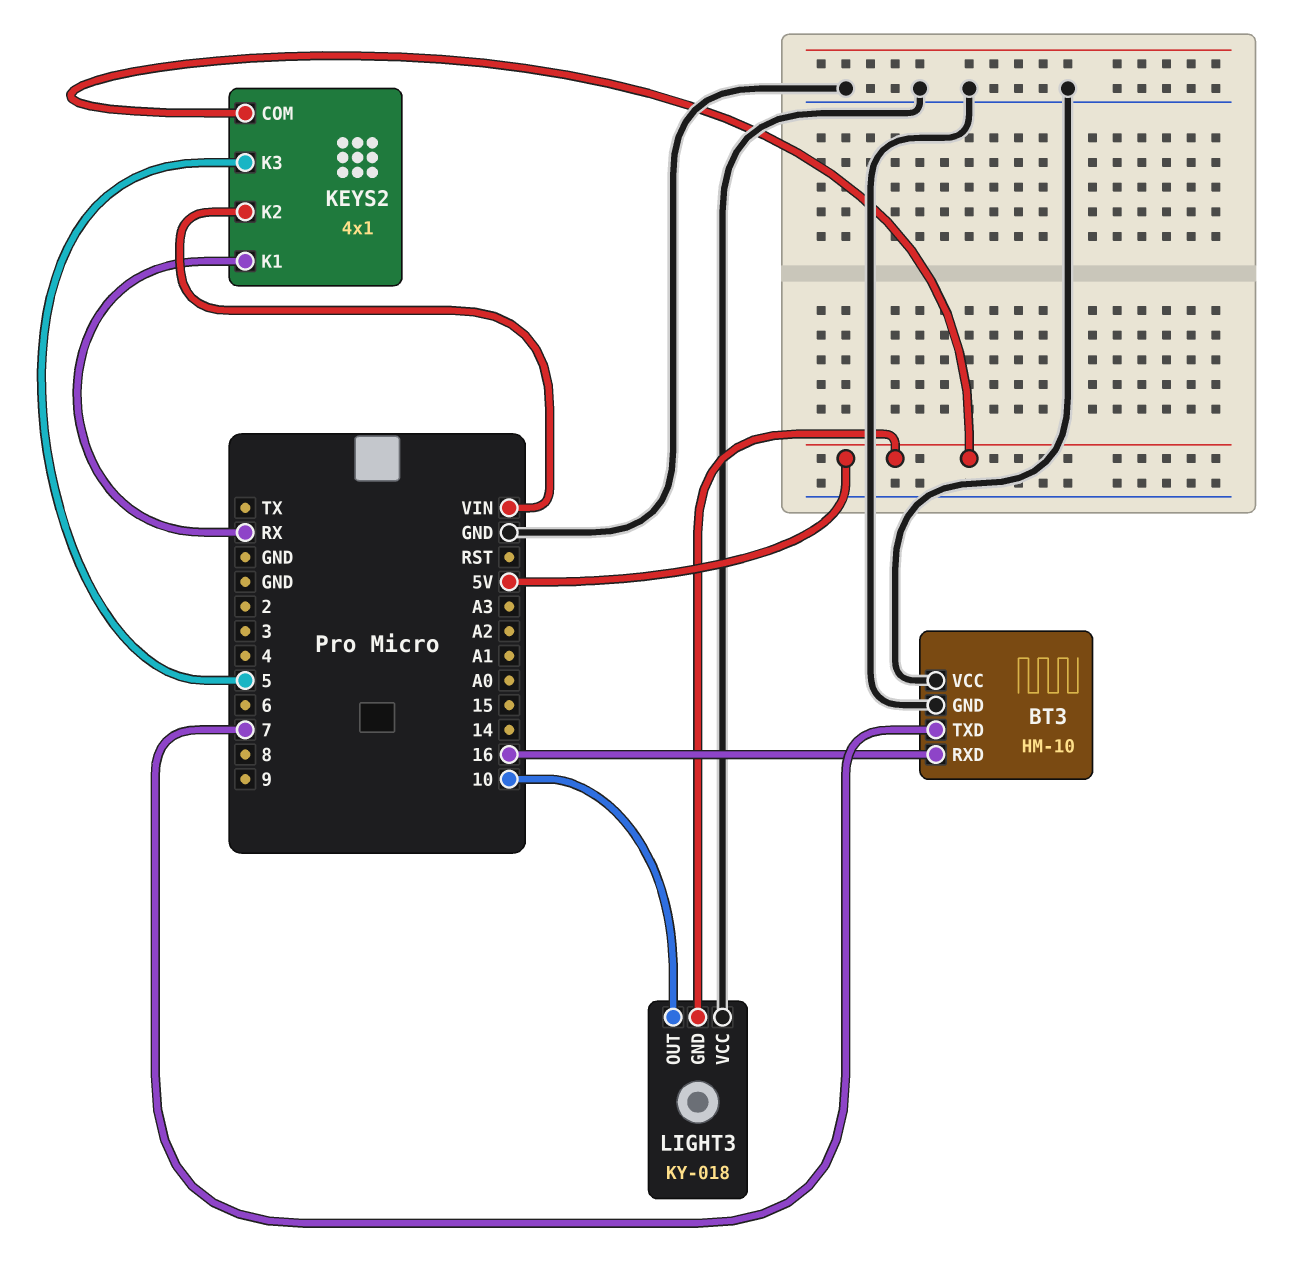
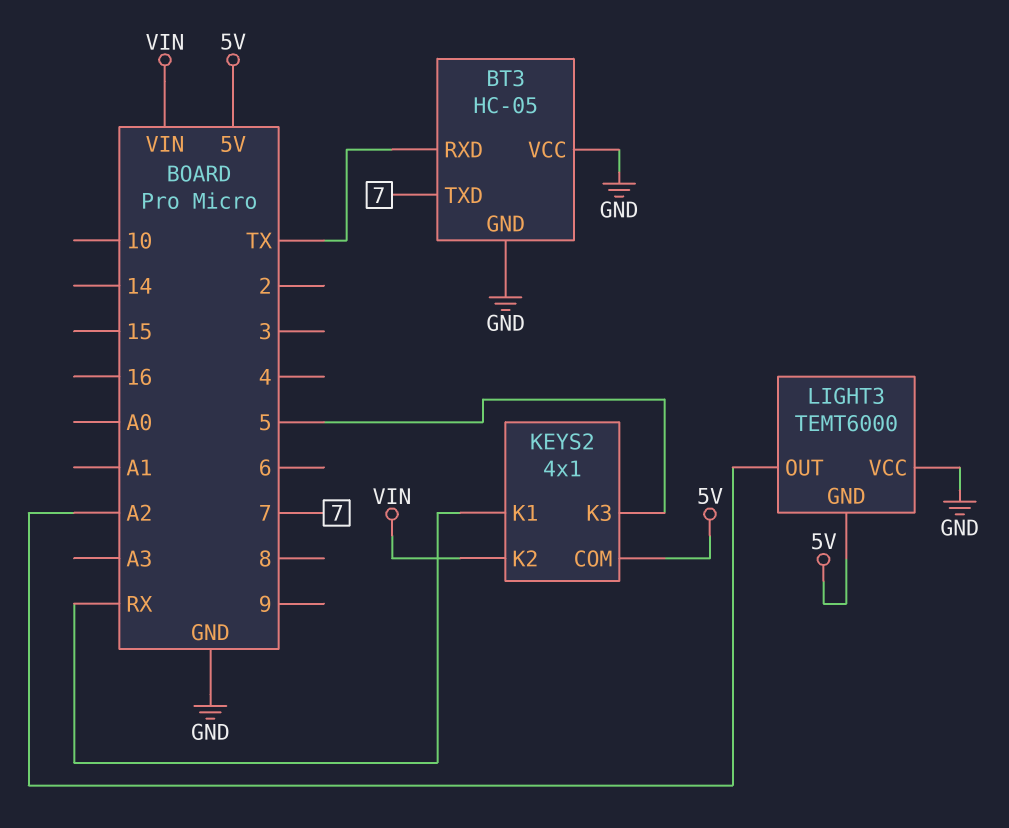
BT3: HM-10 -> HC-05
BT3 pin RXD: 16 -> TX
LIGHT3: KY-018 -> TEMT6000
LIGHT3 pin OUT: 10 -> A2

